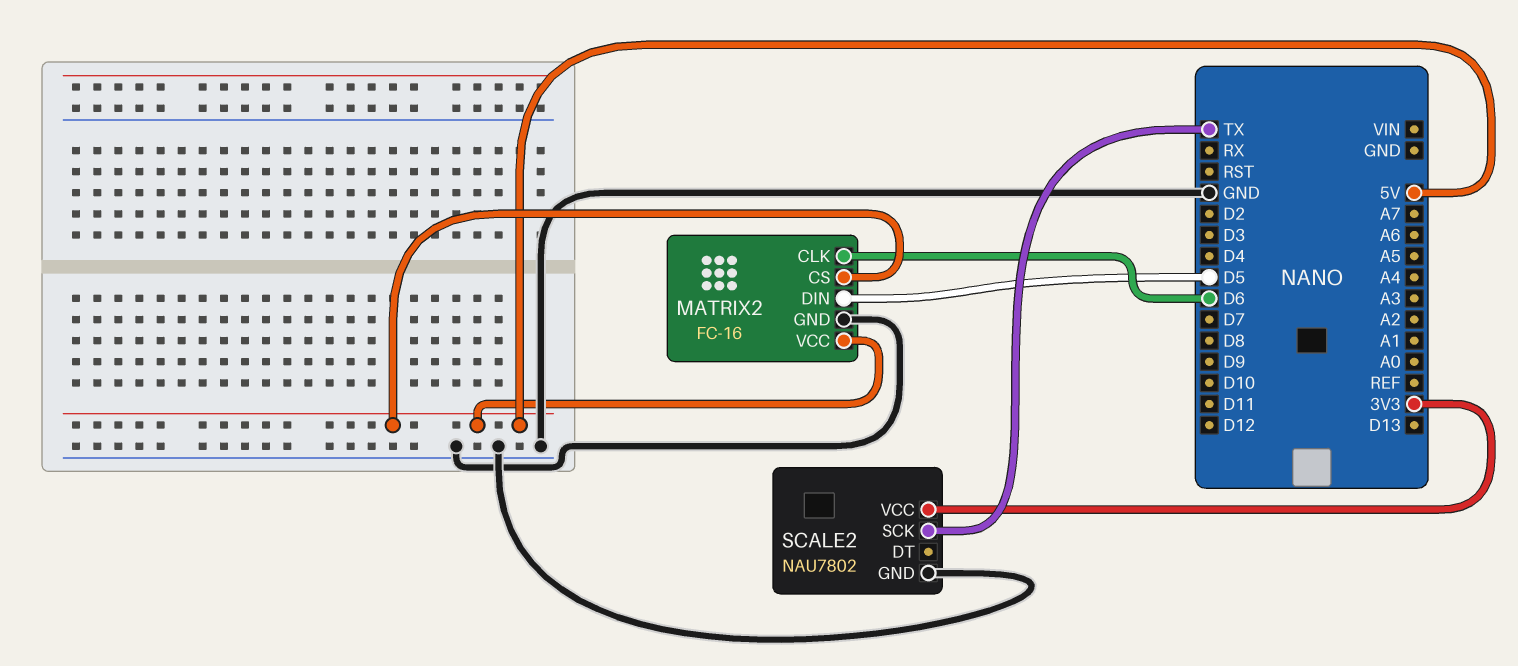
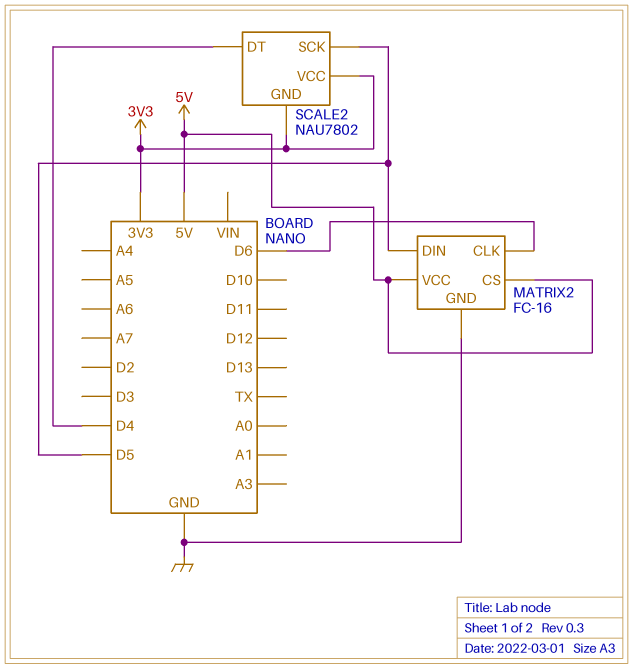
SCALE2 pin DT: none -> D4
SCALE2 pin GND: GND -> 3V3
SCALE2 pin SCK: TX -> D5

